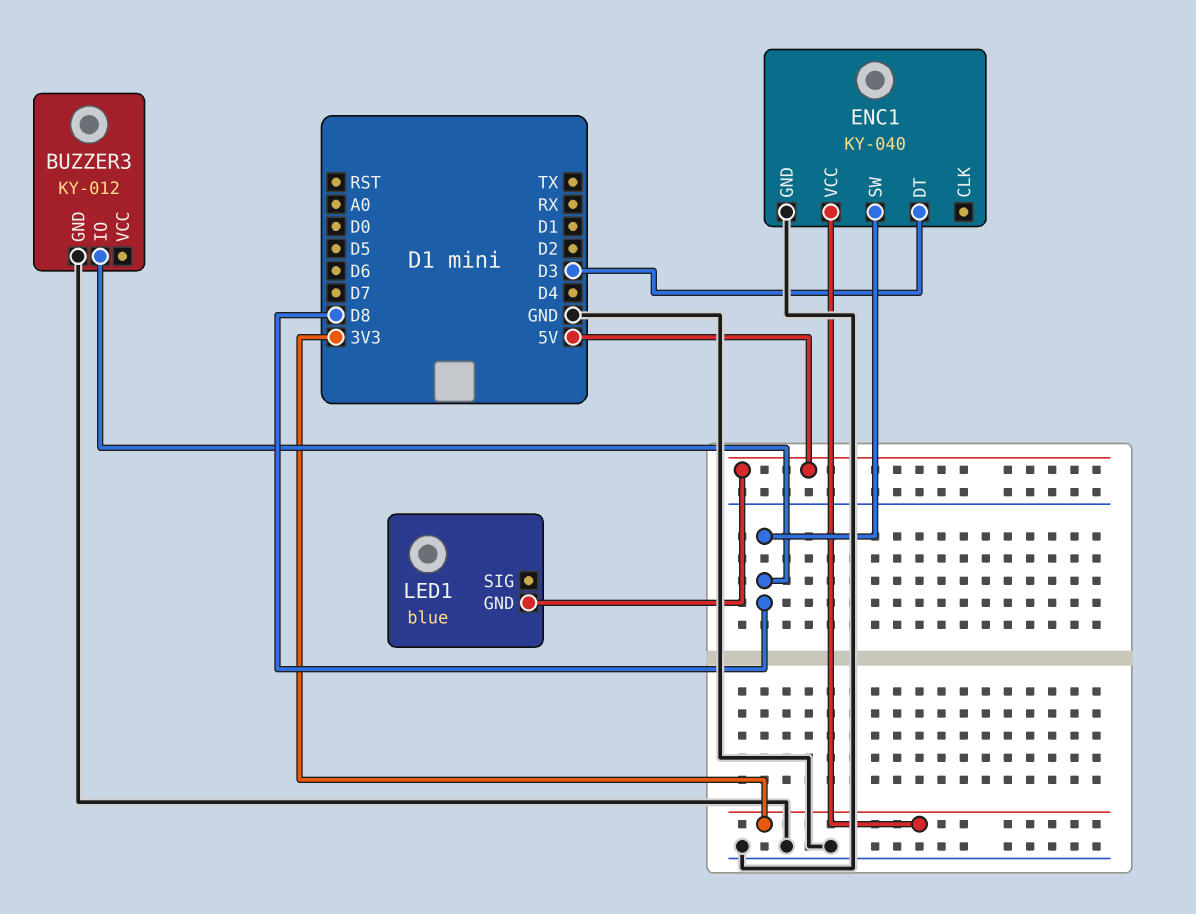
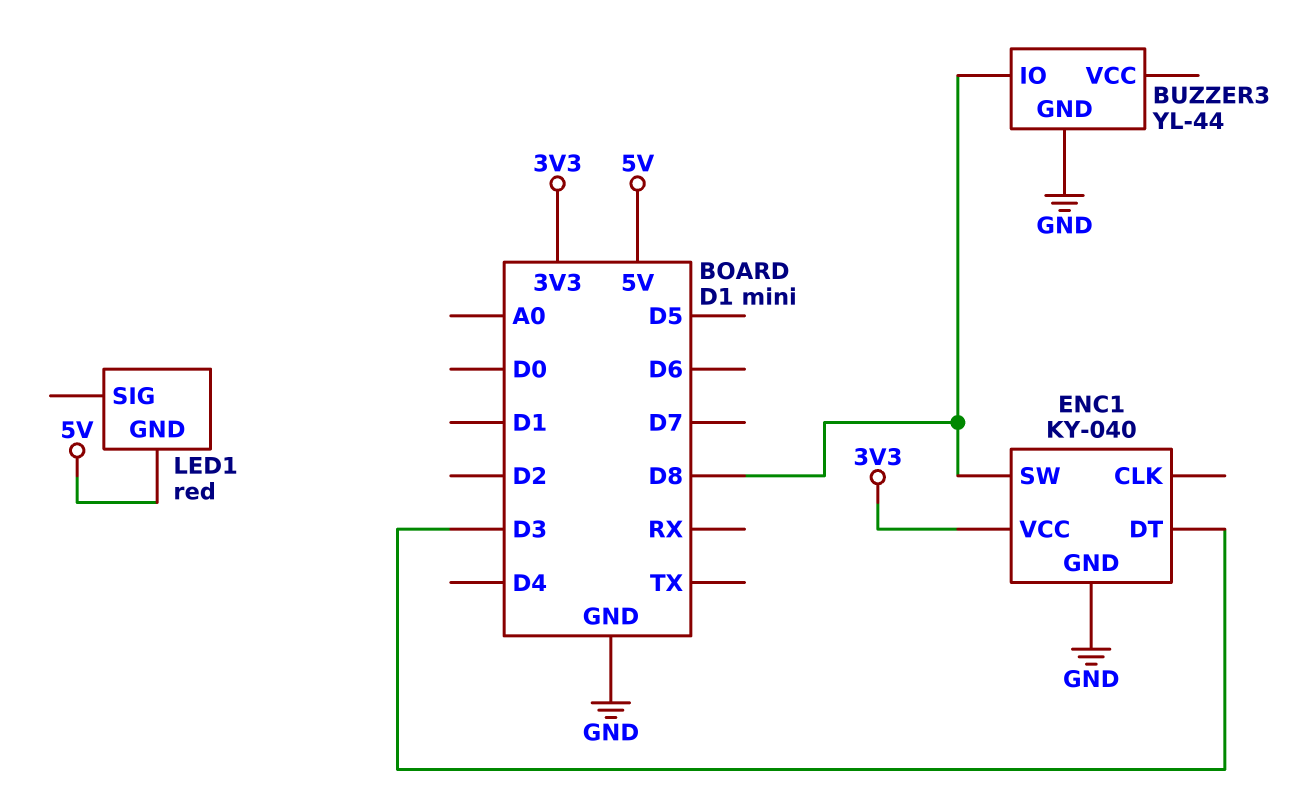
BUZZER3: KY-012 -> YL-44
LED1: blue -> red

